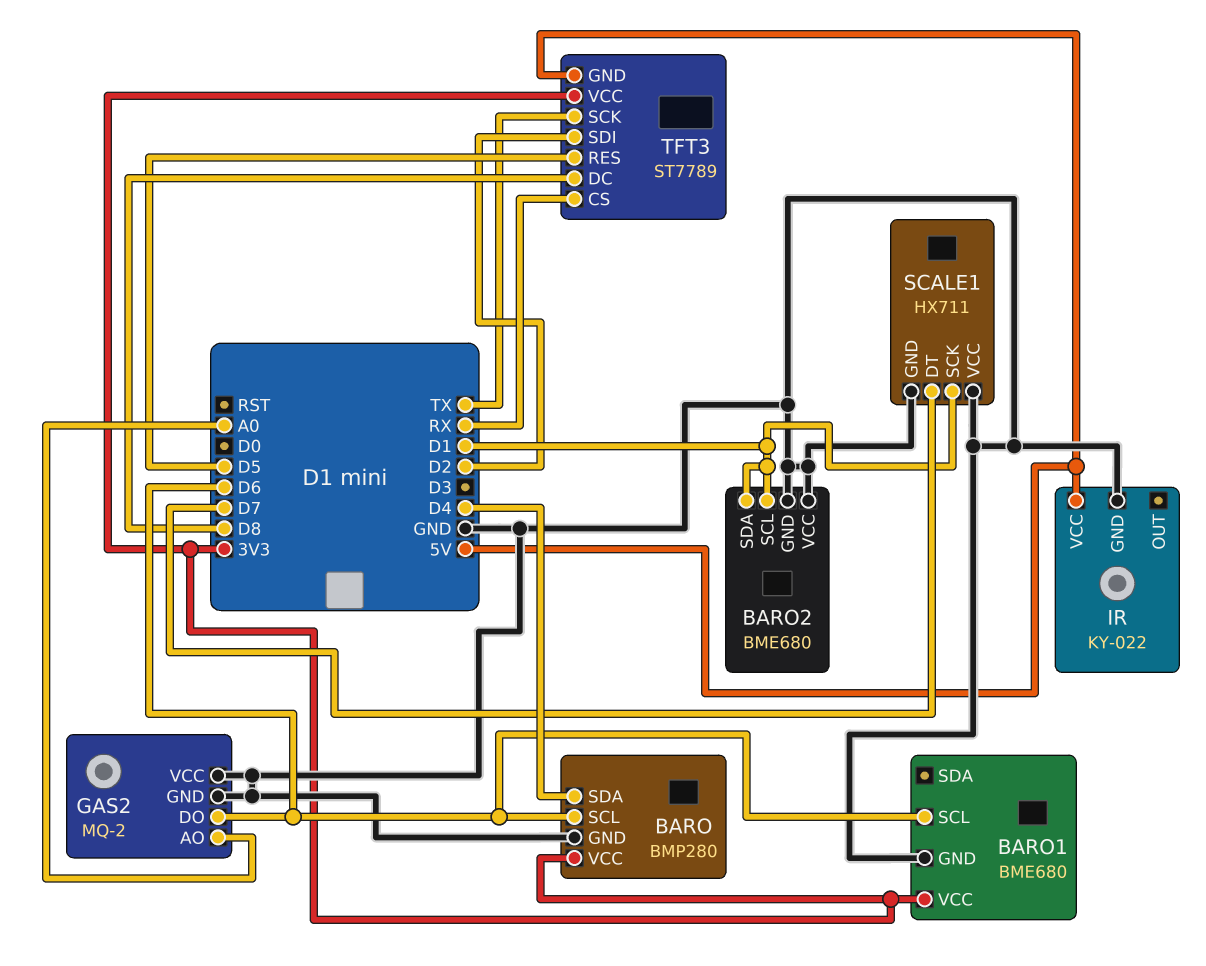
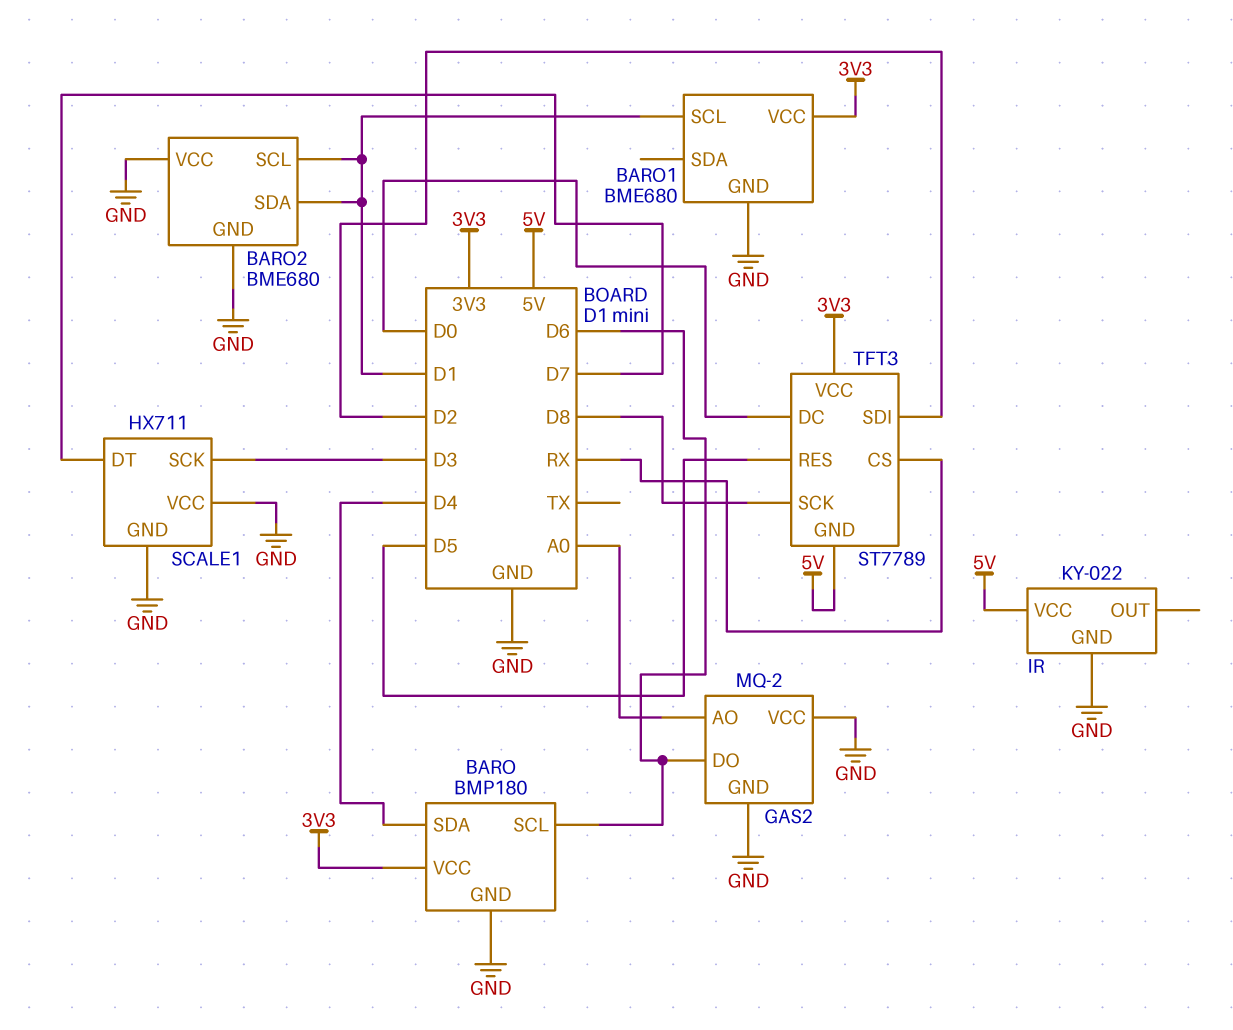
BARO: BMP280 -> BMP180
BARO1 pin SCL: D6 -> D1
SCALE1 pin SCK: D1 -> D3
TFT3 pin DC: D8 -> D0
TFT3 pin SCK: TX -> D8

